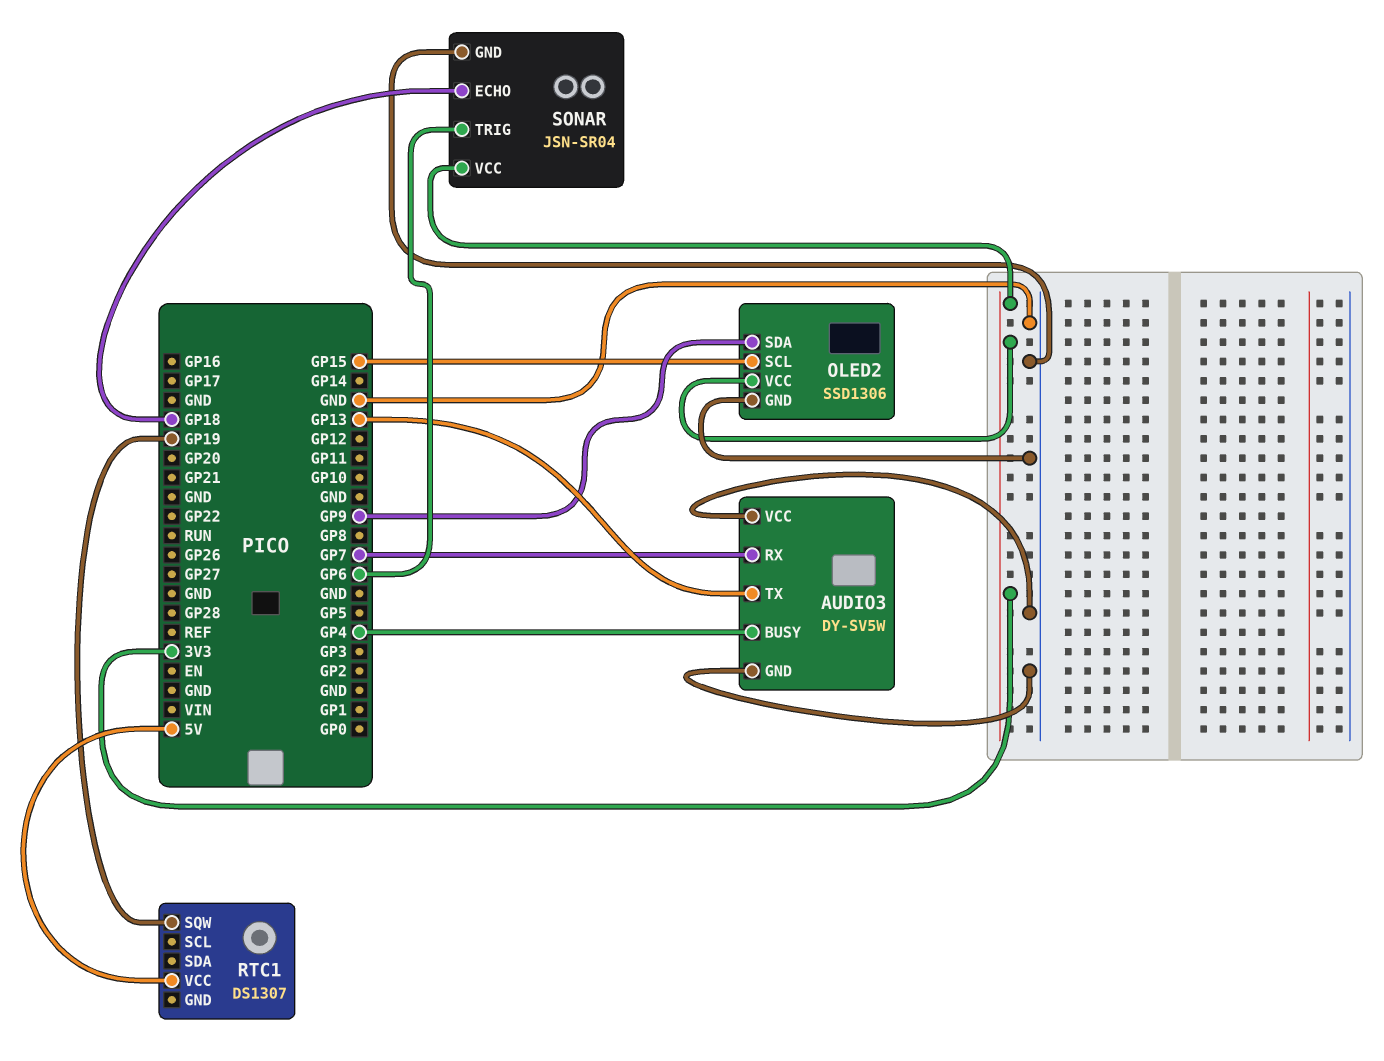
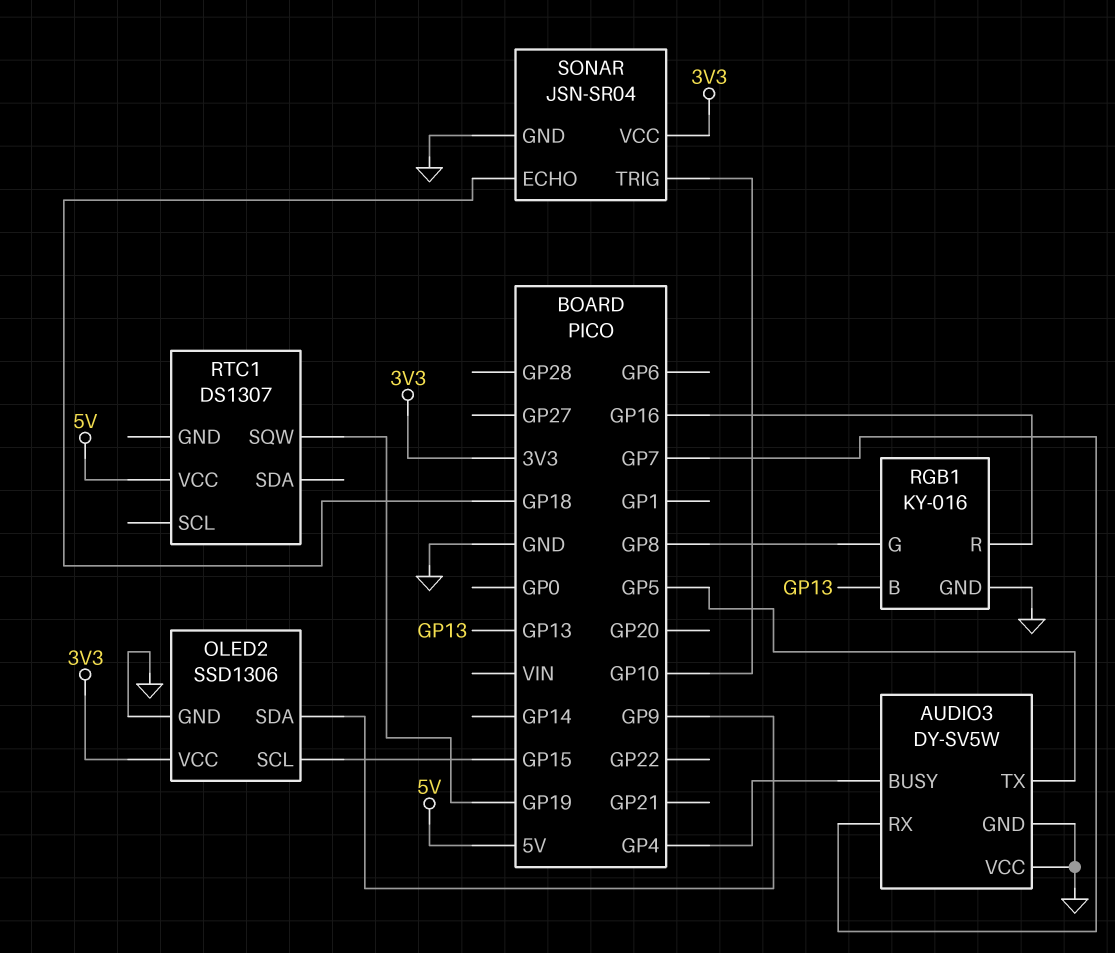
AUDIO3 pin TX: GP13 -> GP5
RGB1: none -> KY-016
RGB1 pin B: none -> GP13
RGB1 pin G: none -> GP8
RGB1 pin GND: none -> GND
RGB1 pin R: none -> GP16
SONAR pin TRIG: GP6 -> GP10

